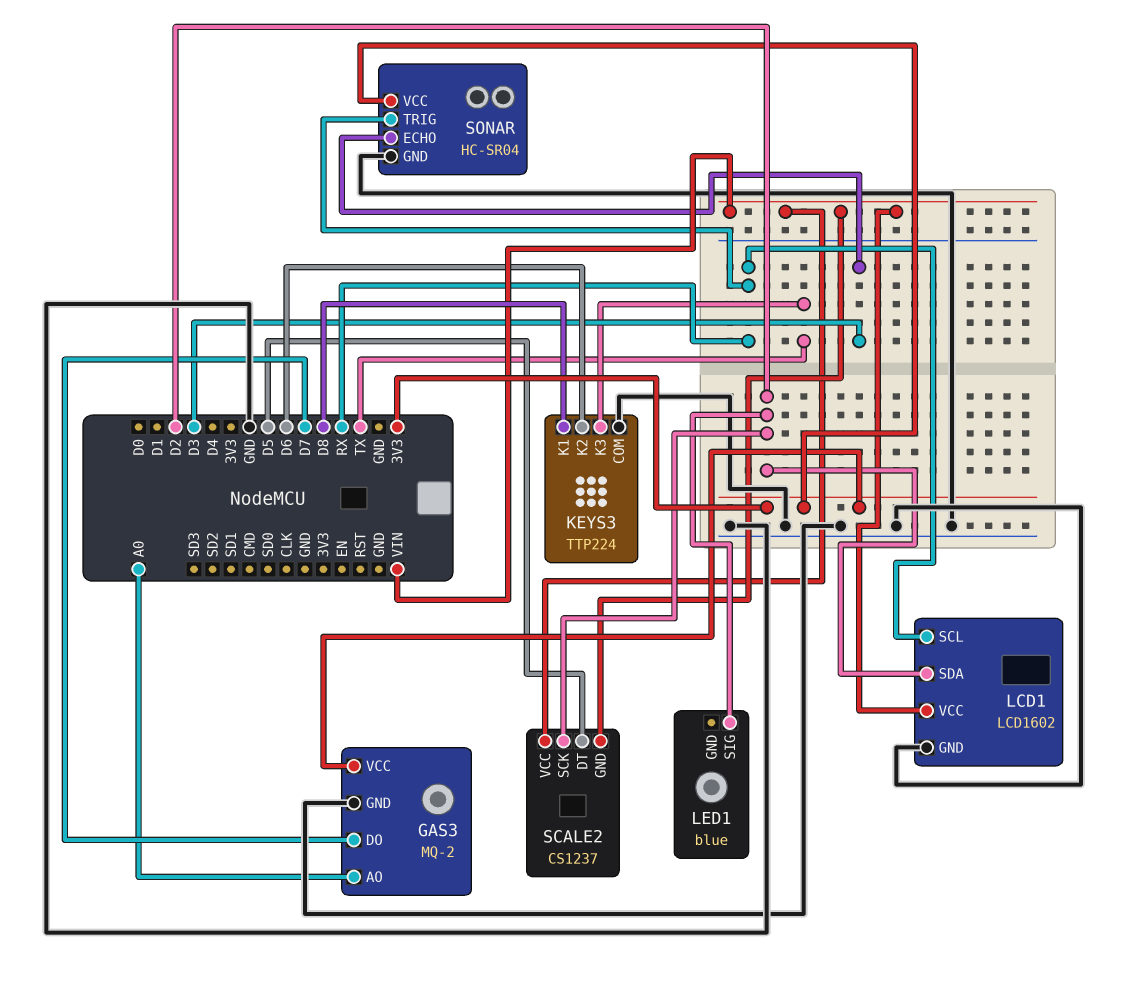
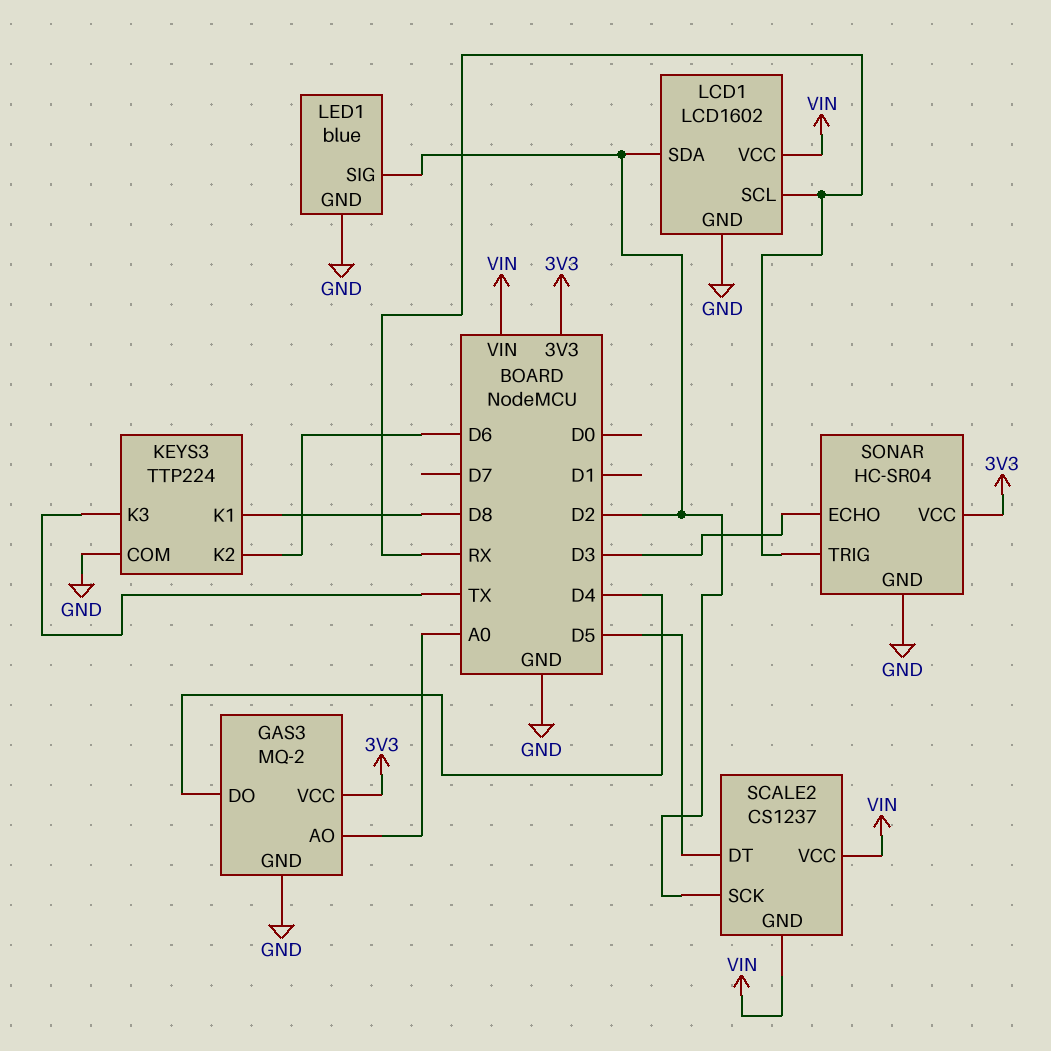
GAS3 pin DO: D7 -> D4
LED1 pin GND: none -> GND

